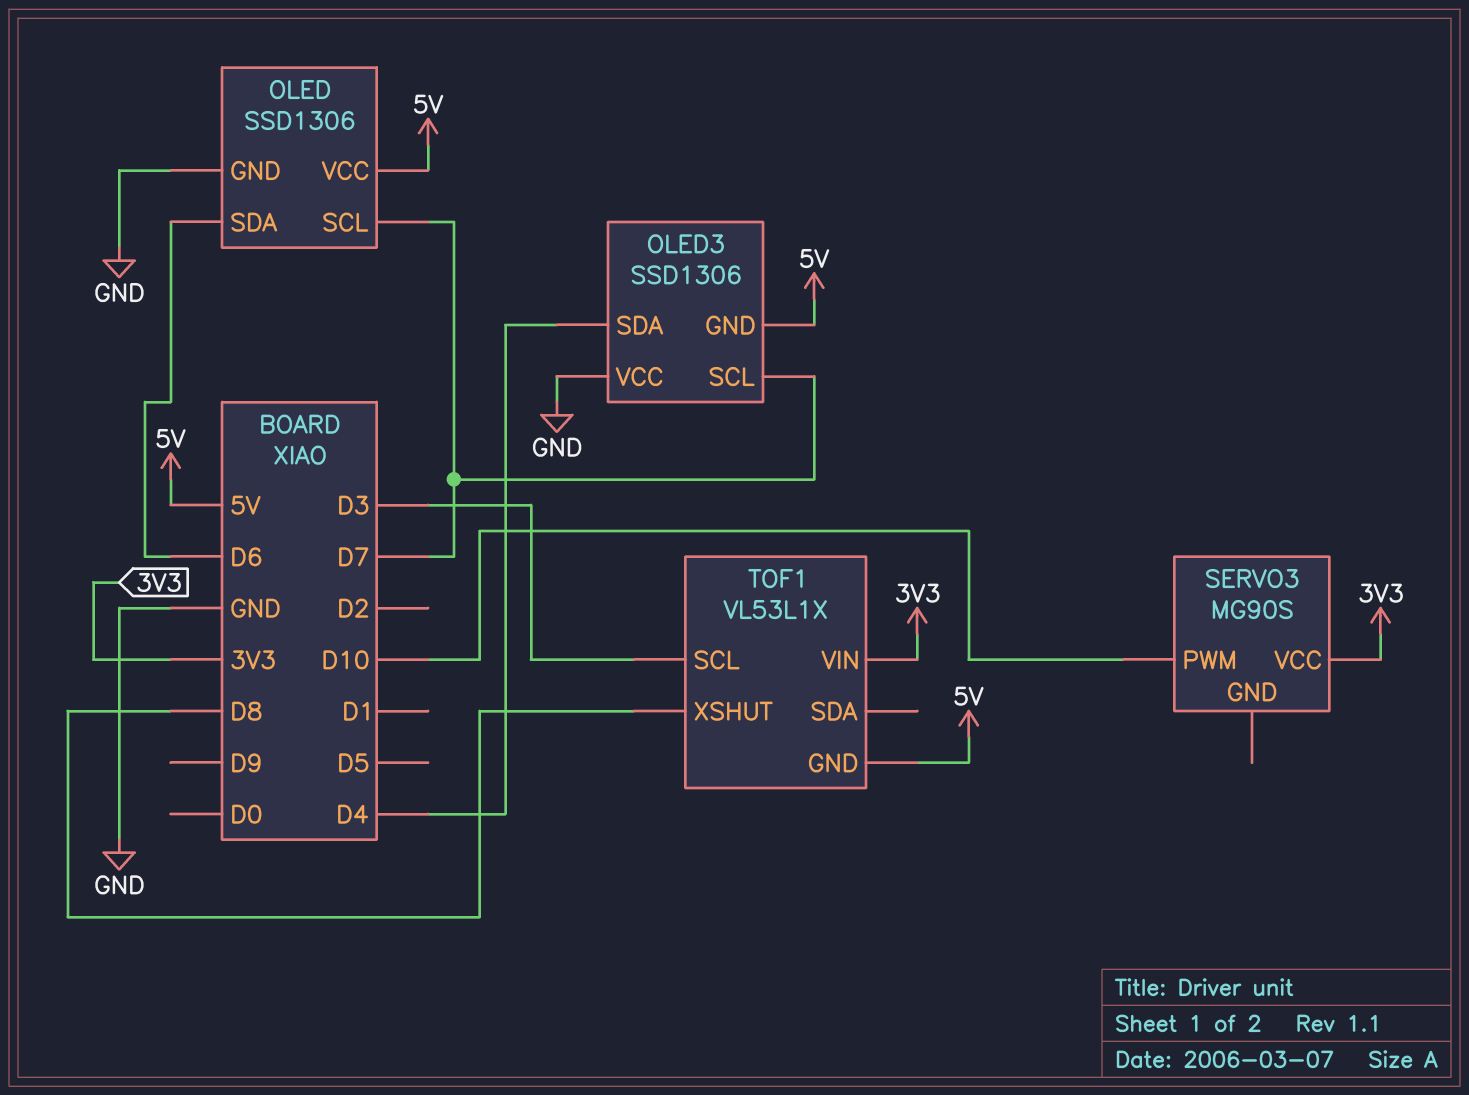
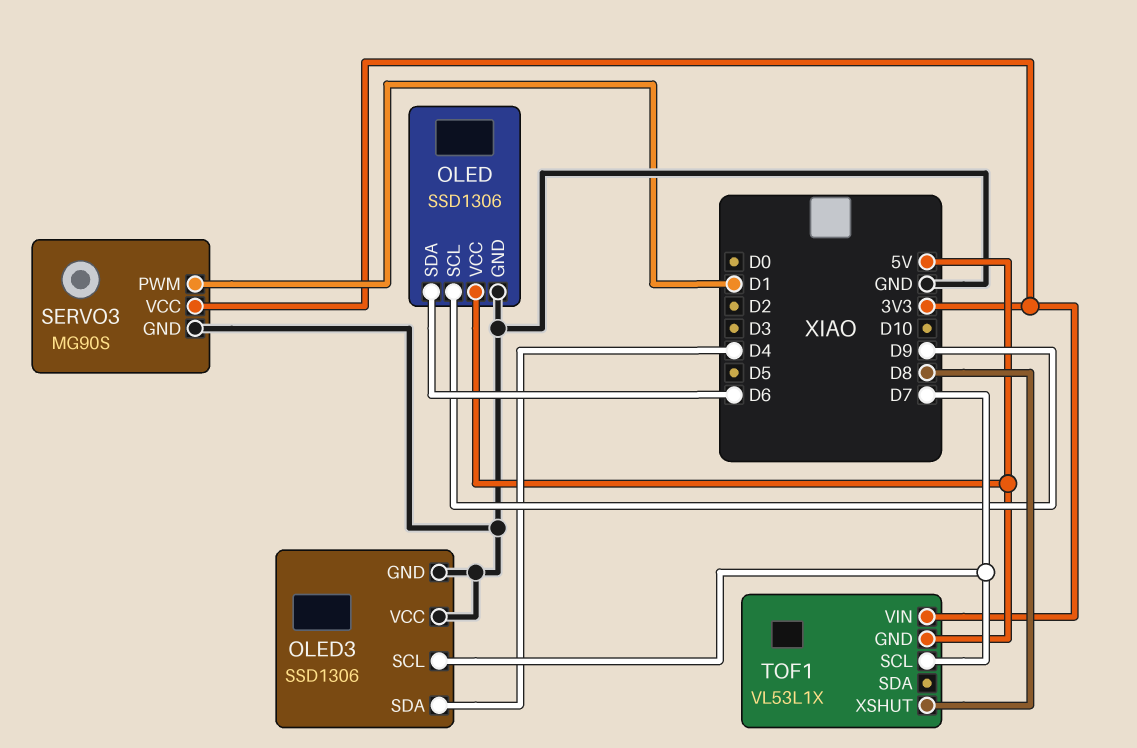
OLED pin SCL: D7 -> D9
OLED3 pin GND: 5V -> GND
SERVO3 pin GND: none -> GND
SERVO3 pin PWM: D10 -> D1
TOF1 pin SCL: D3 -> D7

